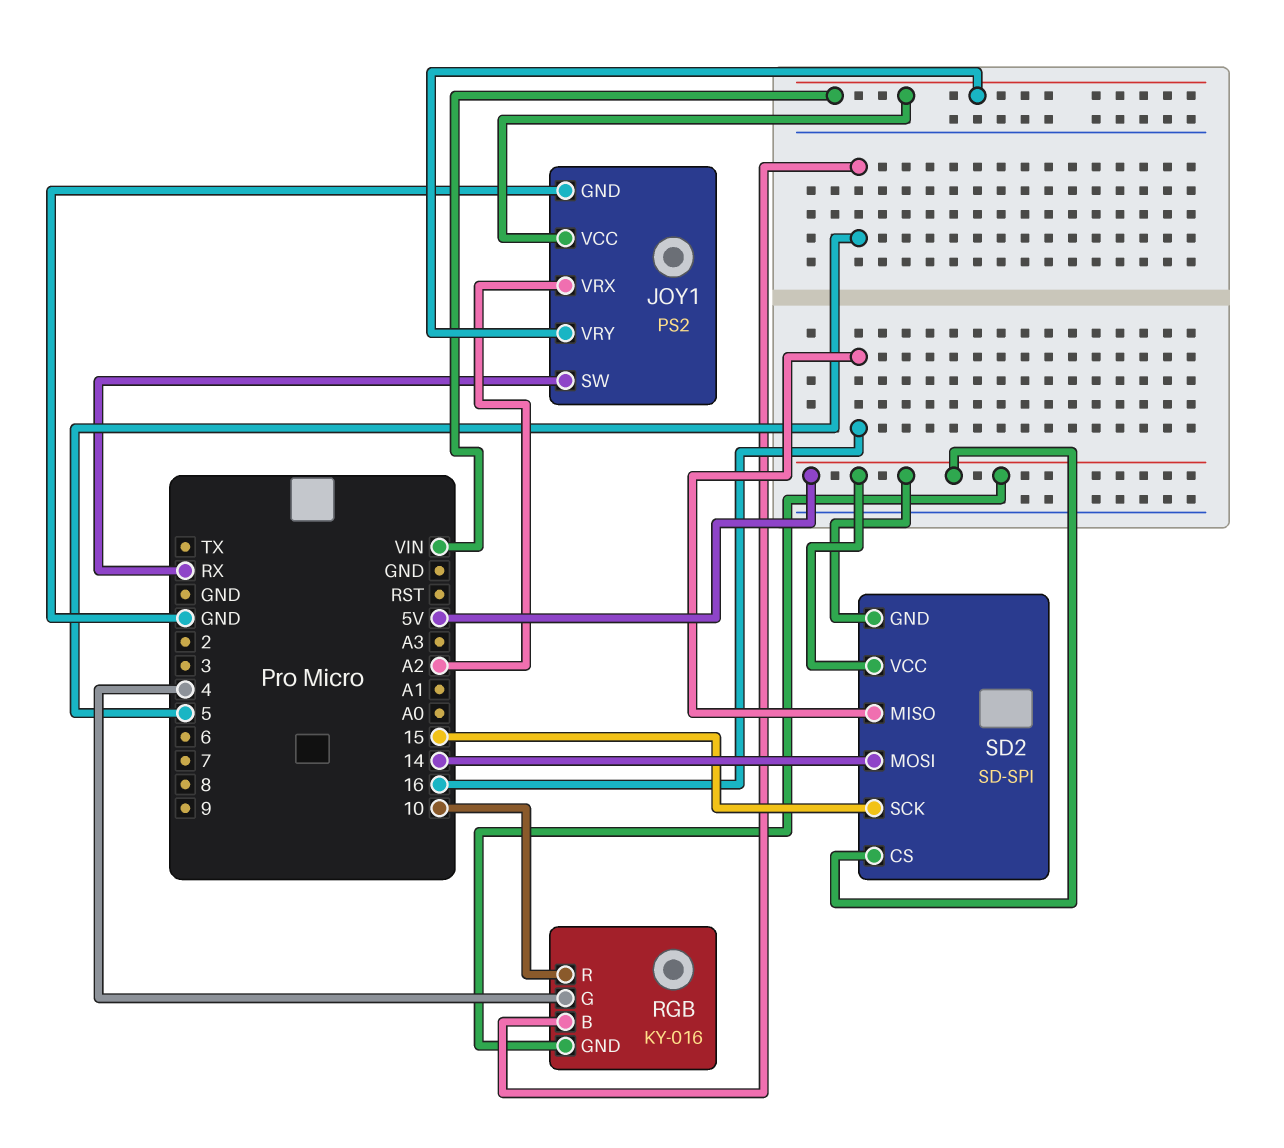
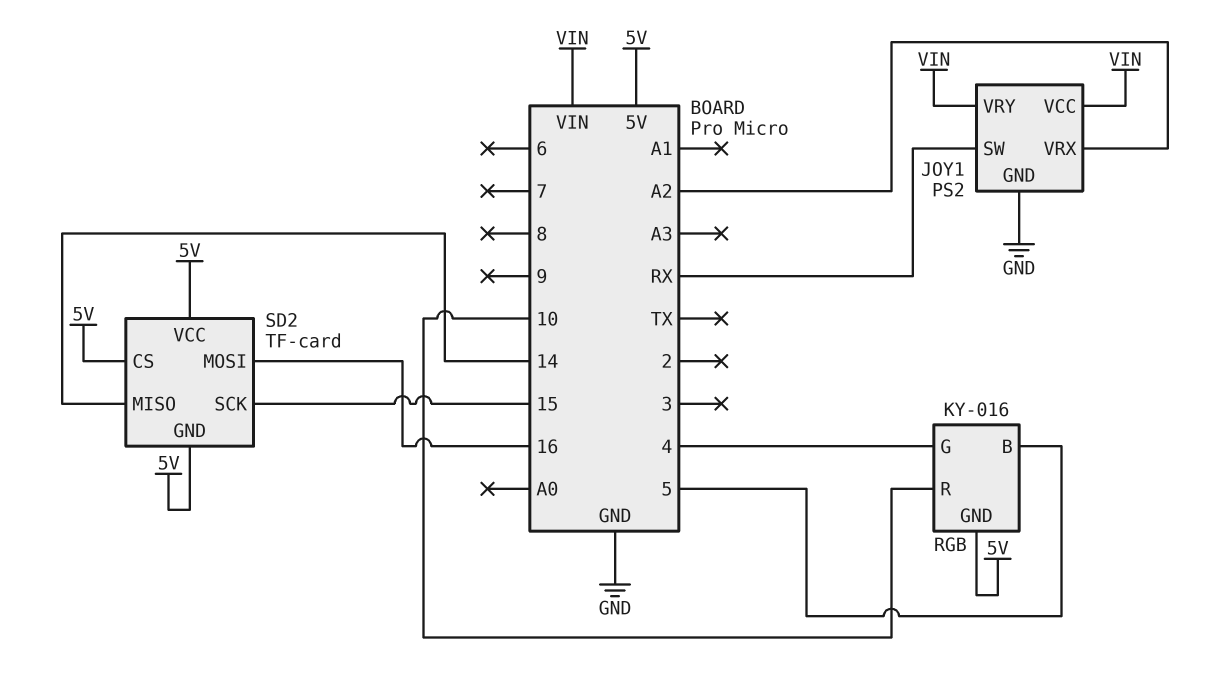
SD2: SD-SPI -> TF-card
SD2 pin MISO: 16 -> 14
SD2 pin MOSI: 14 -> 16

